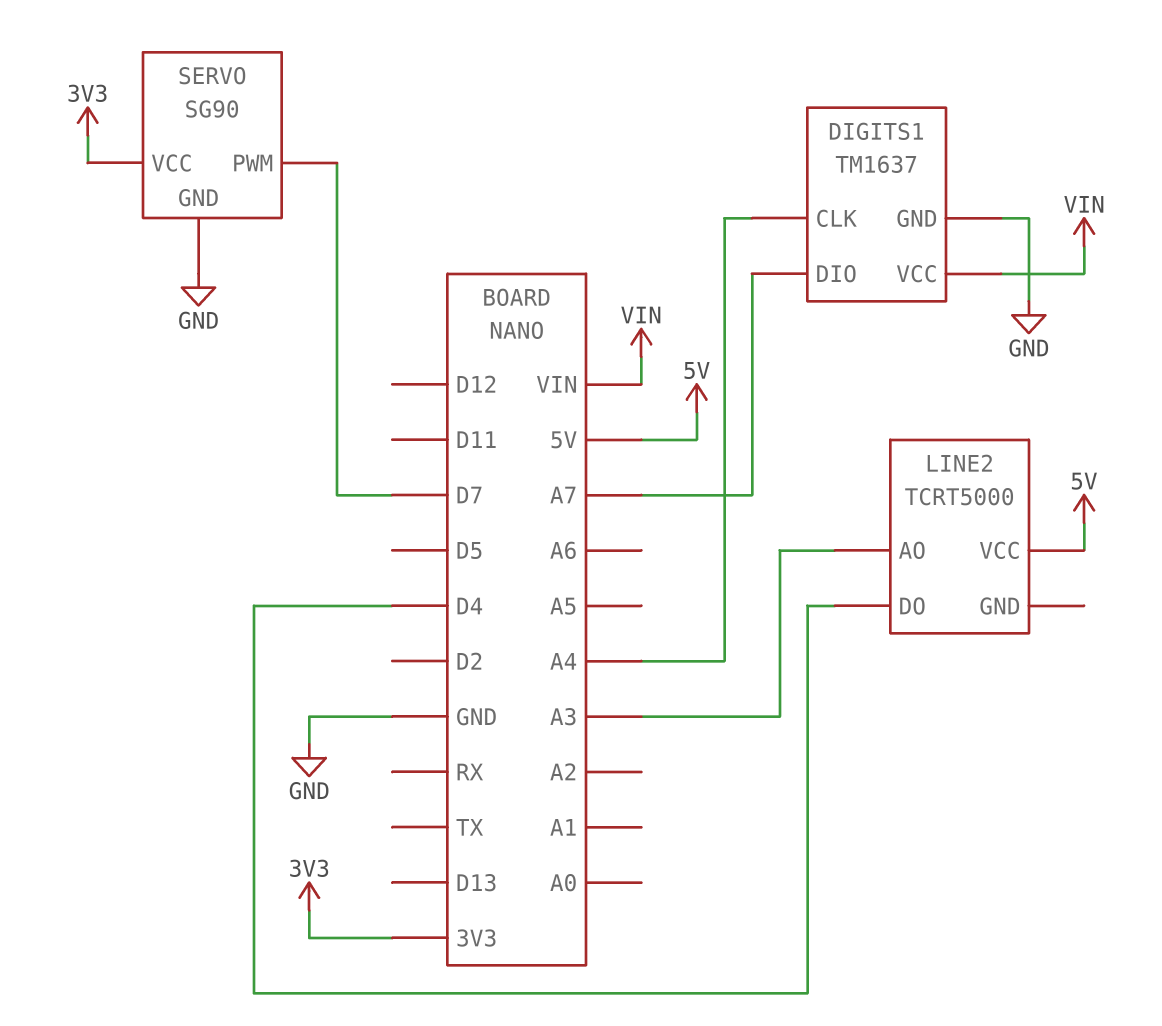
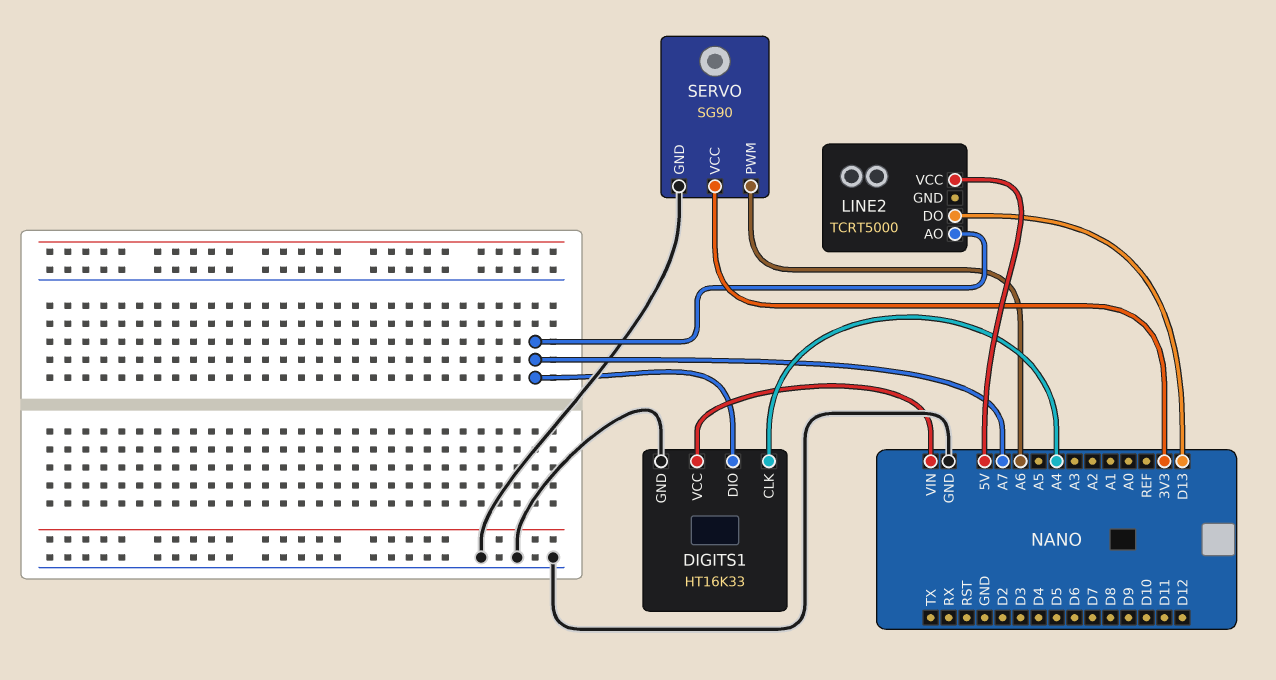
DIGITS1: TM1637 -> HT16K33
LINE2 pin AO: A3 -> A7
LINE2 pin DO: D4 -> D13
SERVO pin PWM: D7 -> A6

